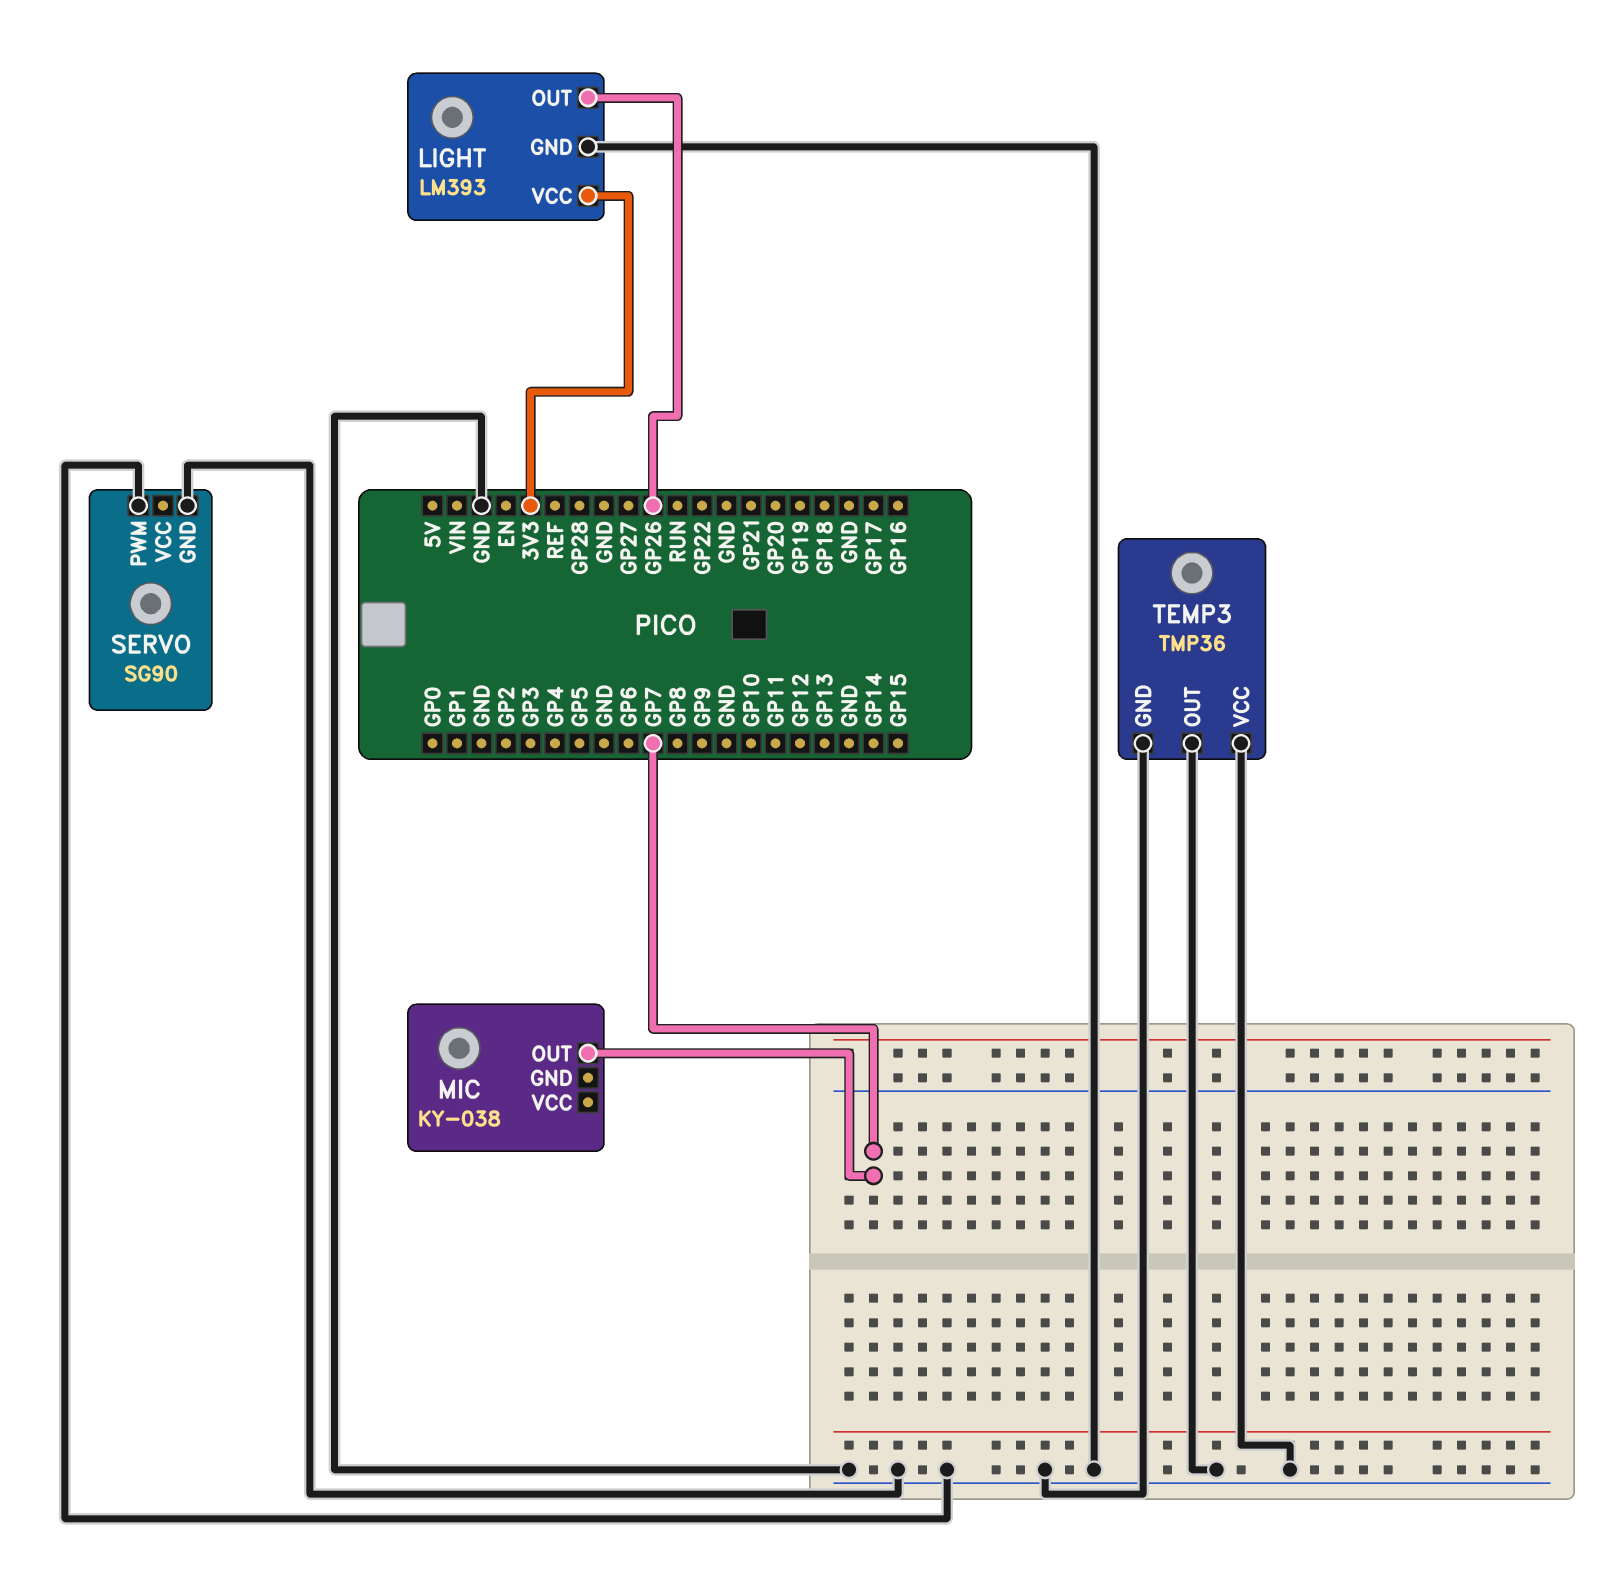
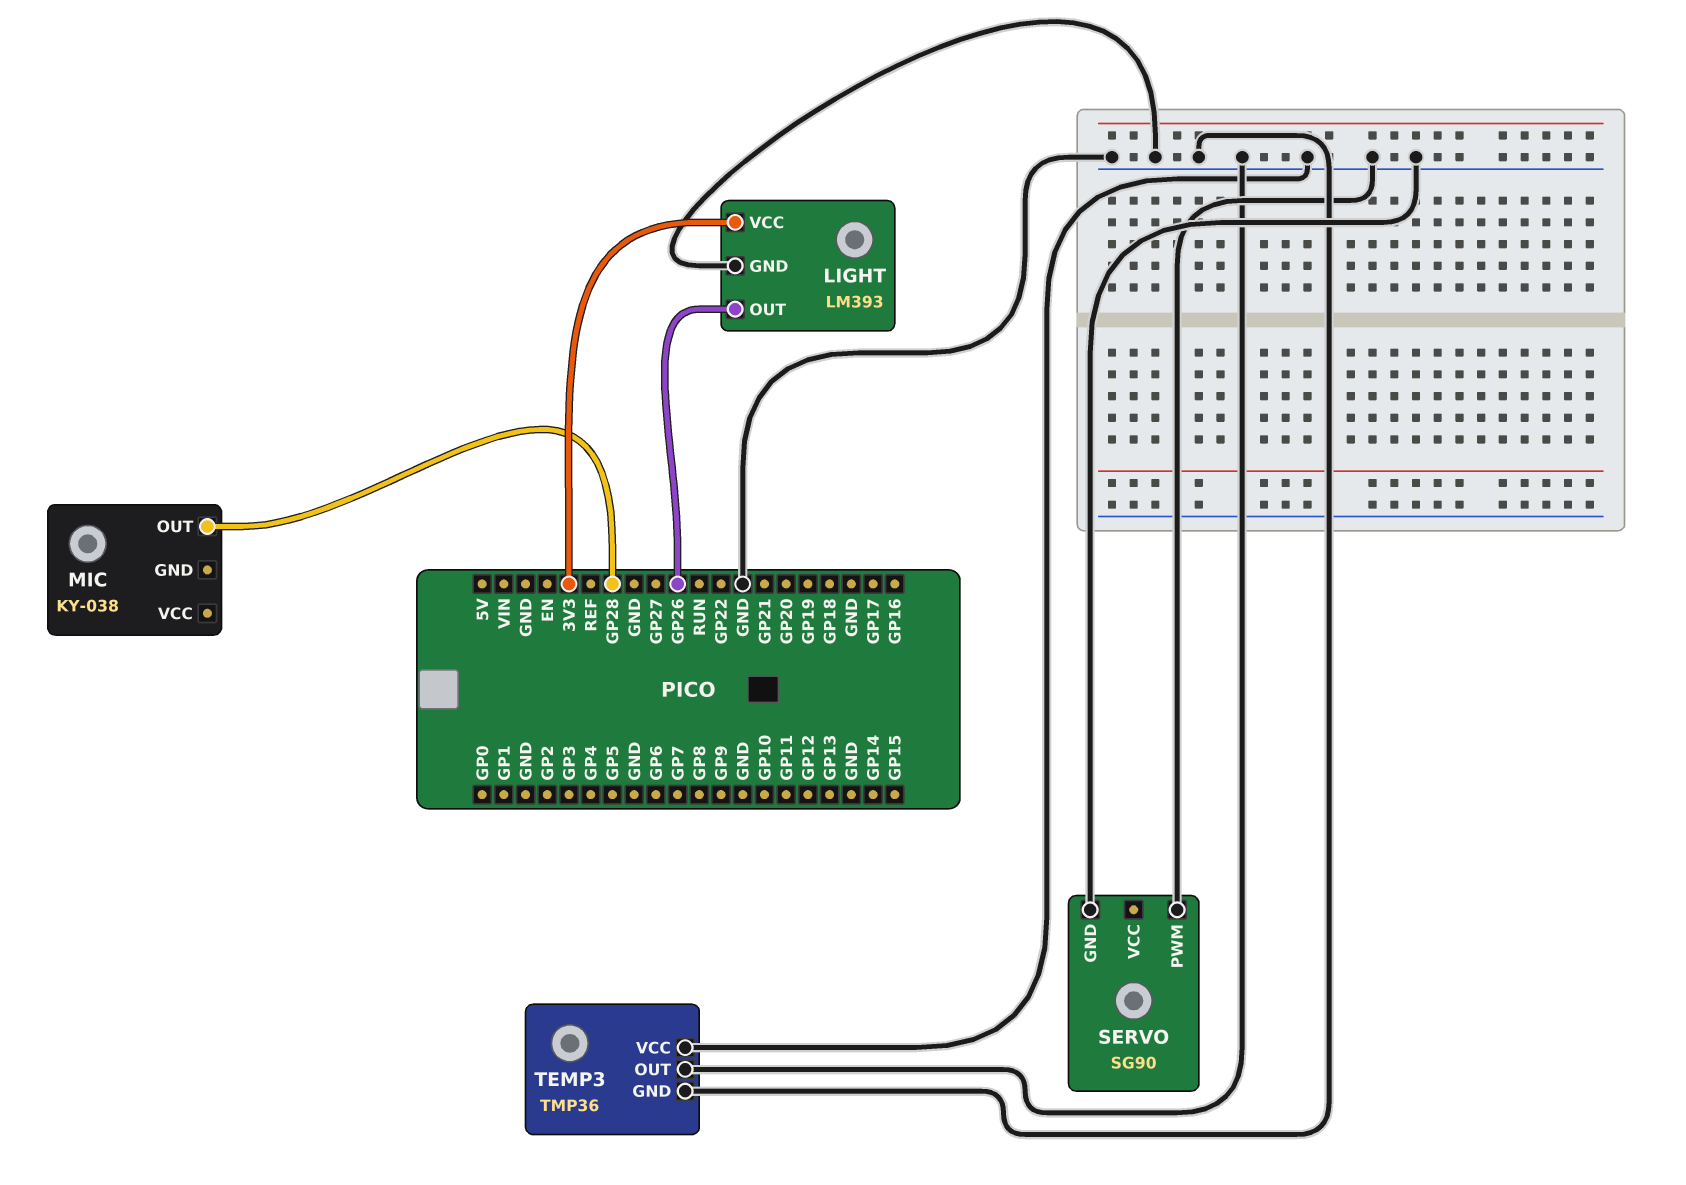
MIC pin OUT: GP7 -> GP28

